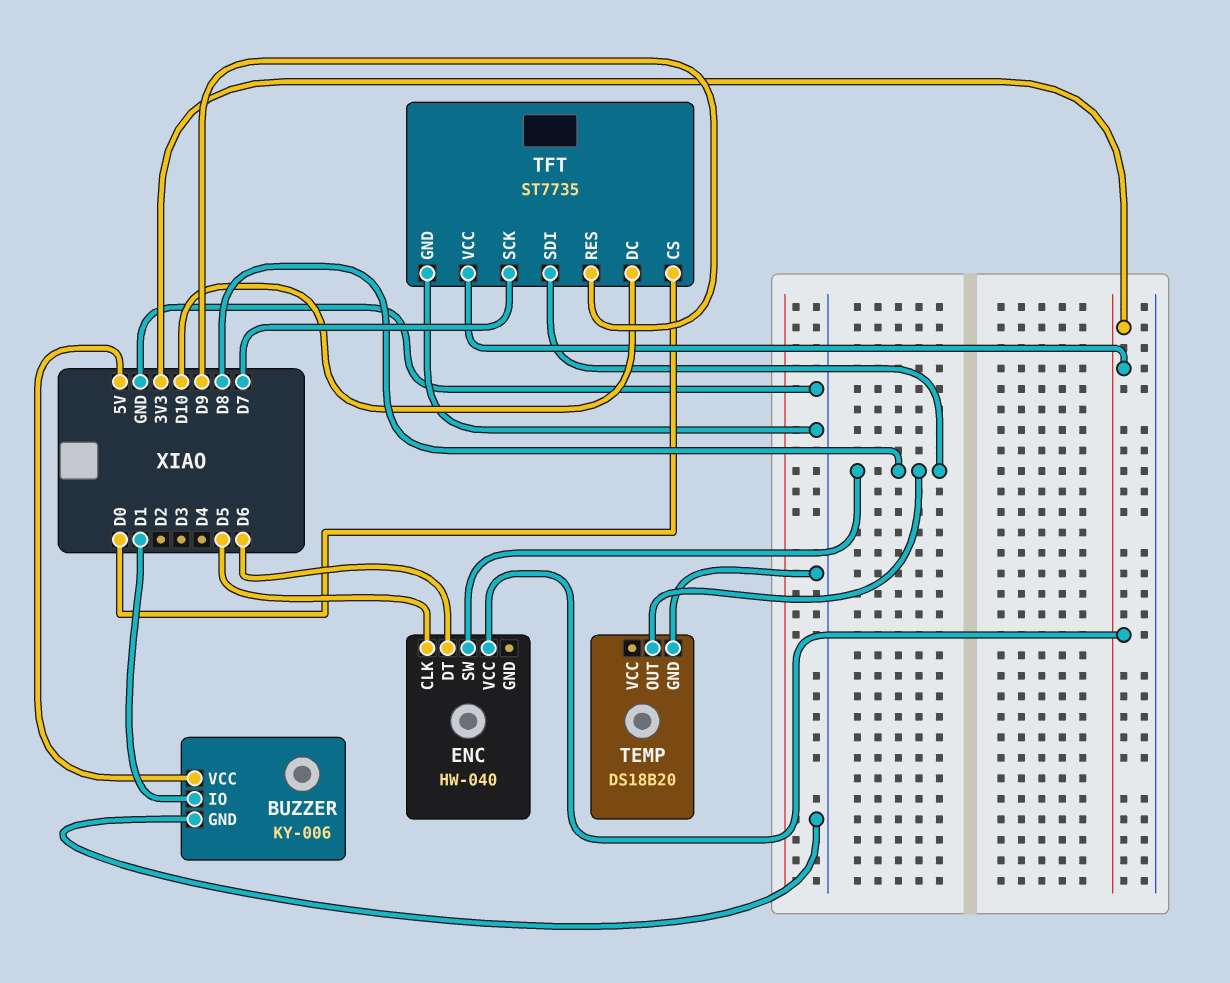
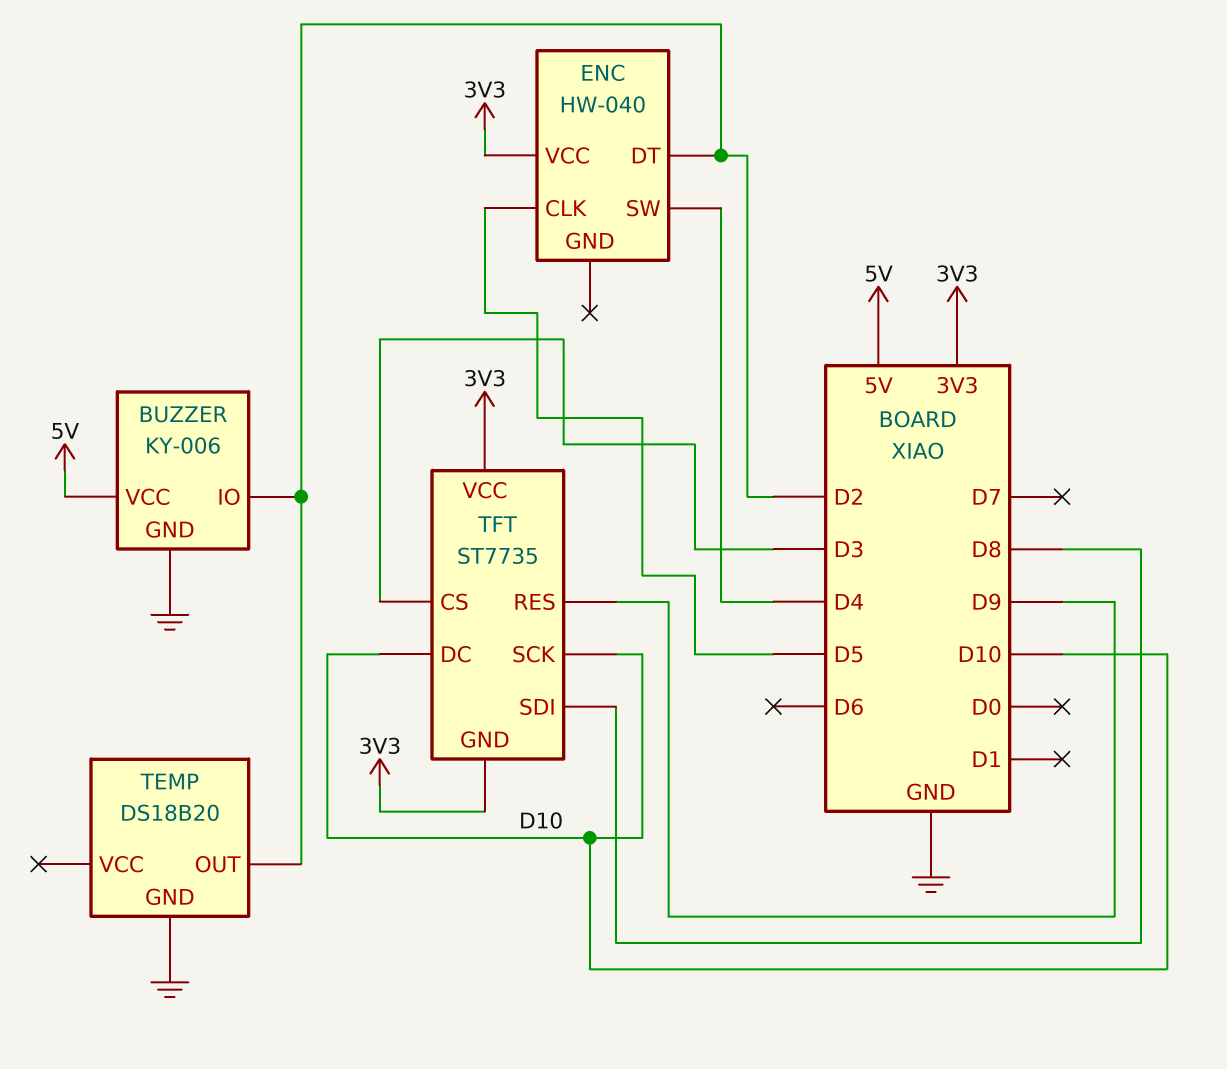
BUZZER pin IO: D1 -> D2
ENC pin DT: D6 -> D2
ENC pin SW: D8 -> D4
TEMP pin OUT: D8 -> D2
TFT pin CS: D0 -> D3
TFT pin GND: GND -> 3V3
TFT pin SCK: D7 -> D10

